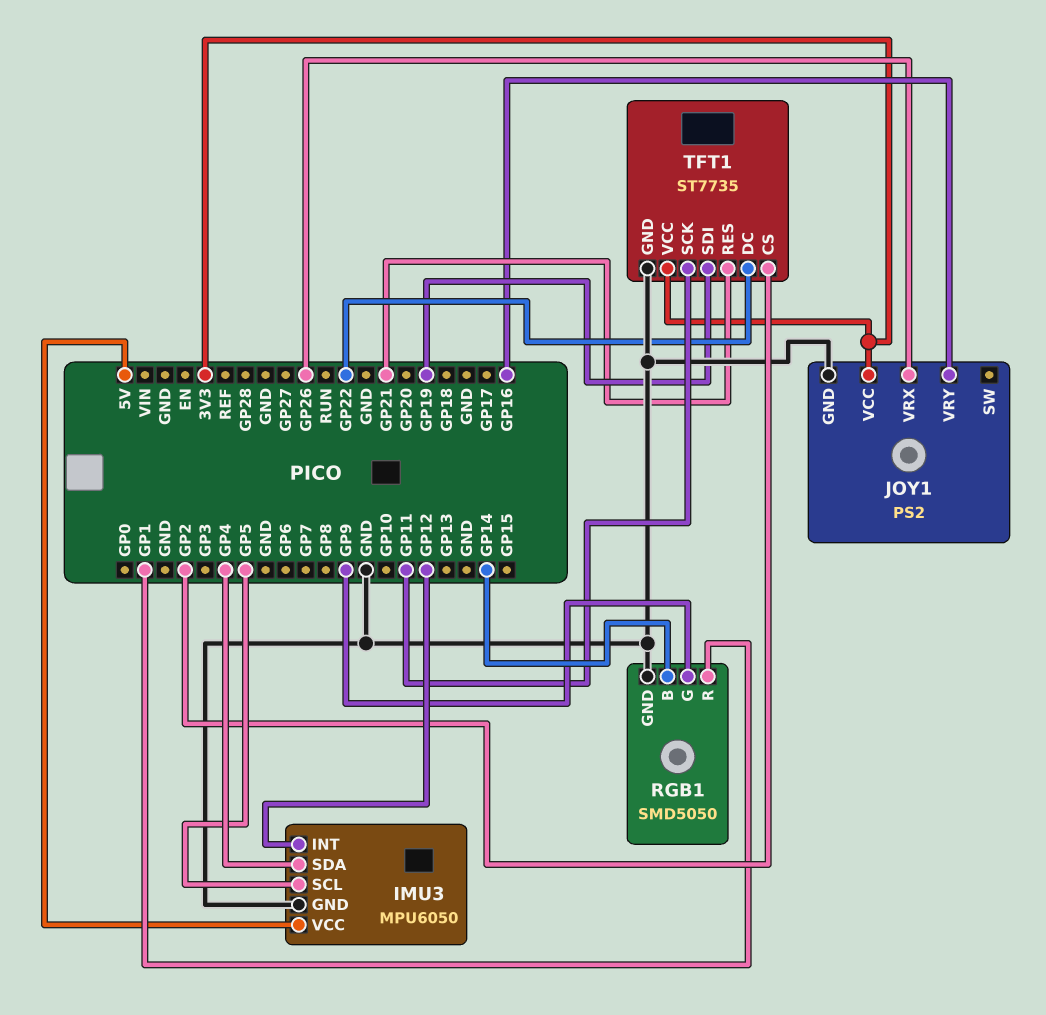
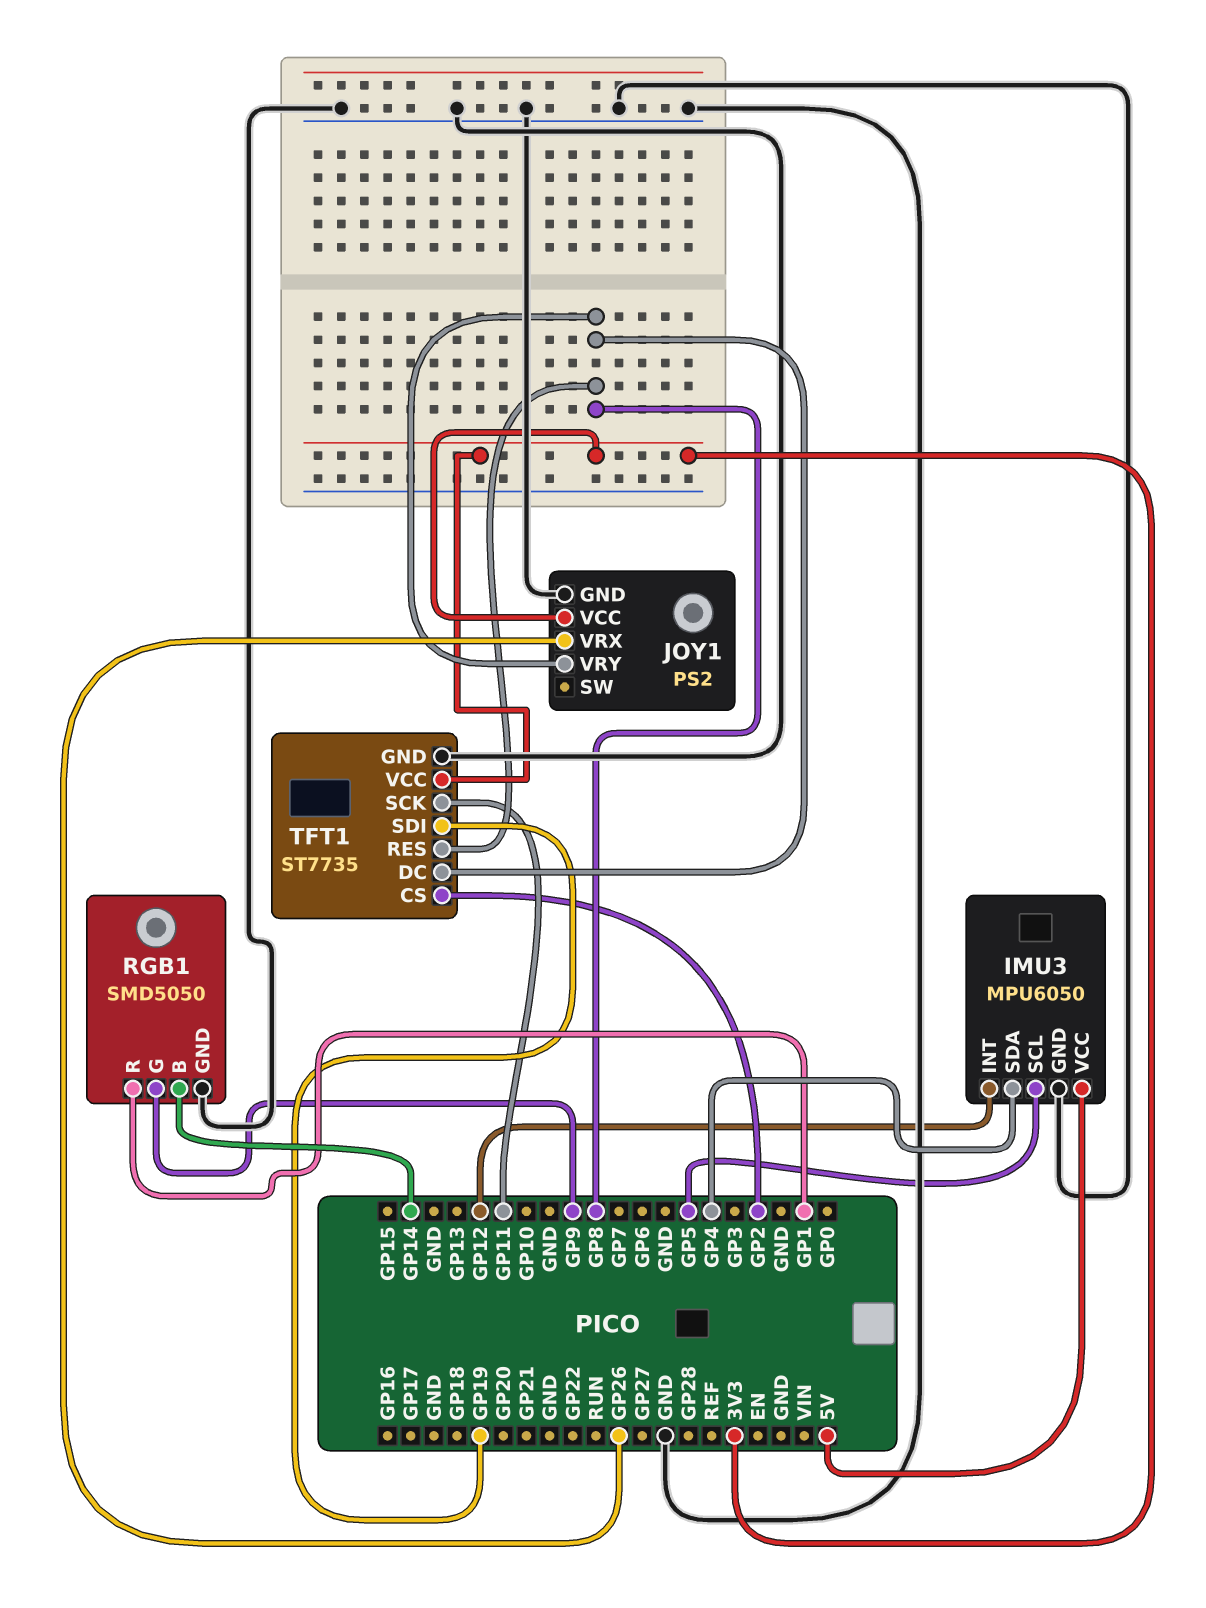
JOY1 pin VRY: GP16 -> GP8
TFT1 pin DC: GP22 -> GP8
TFT1 pin RES: GP21 -> GP8

